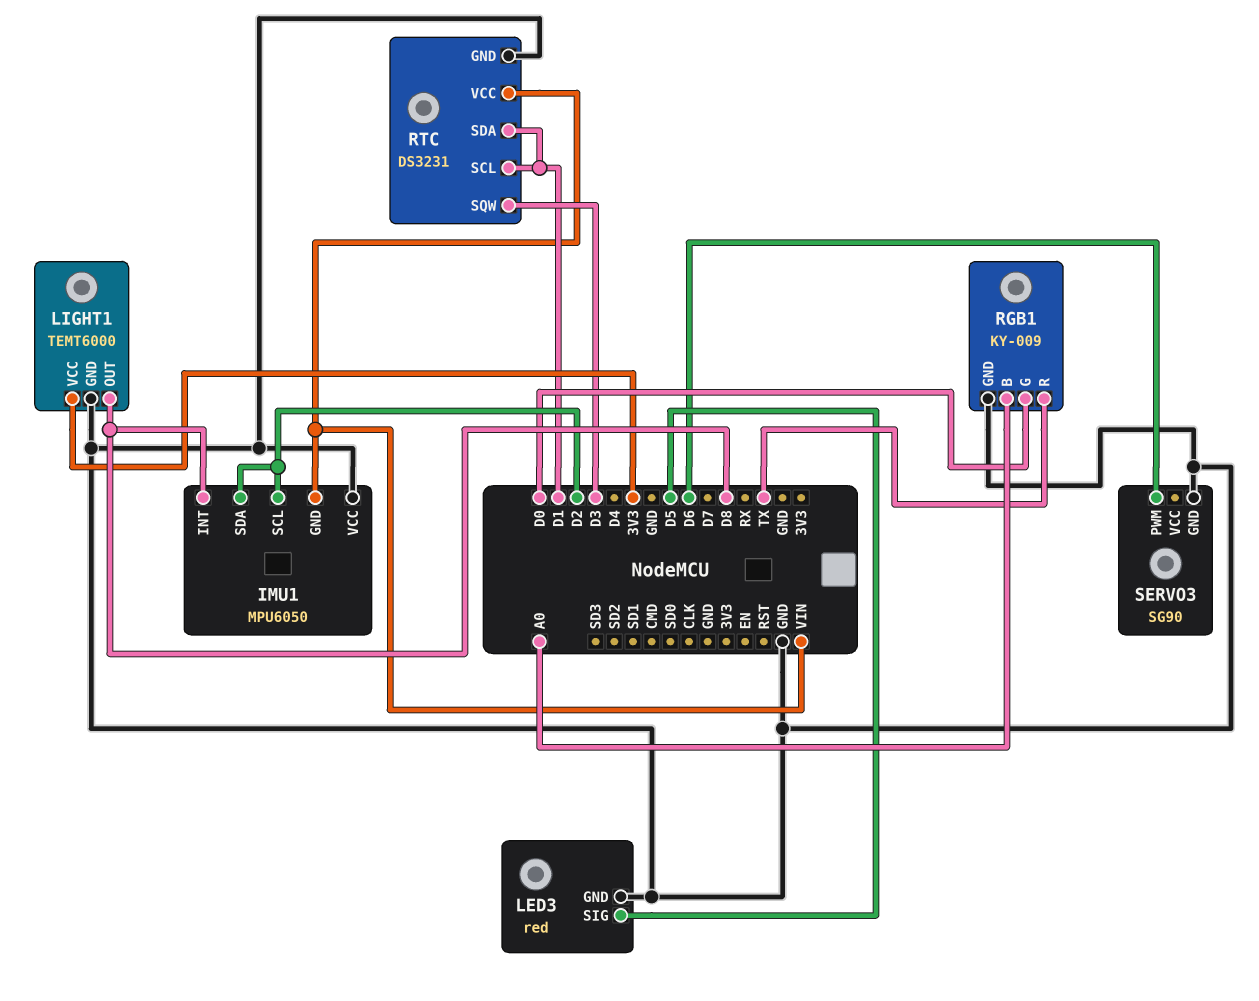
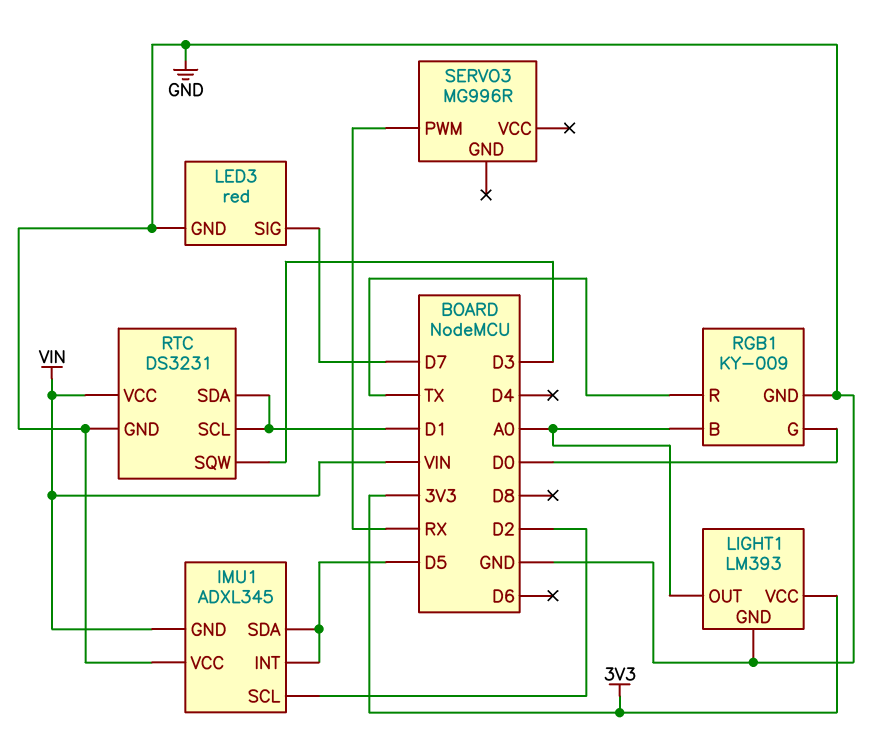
IMU1: MPU6050 -> ADXL345
IMU1 pin INT: D8 -> D5
IMU1 pin SDA: D2 -> D5
LED3 pin SIG: D5 -> D7
LIGHT1: TEMT6000 -> LM393
LIGHT1 pin OUT: D8 -> A0
SERVO3: SG90 -> MG996R
SERVO3 pin GND: GND -> none
SERVO3 pin PWM: D6 -> RX

